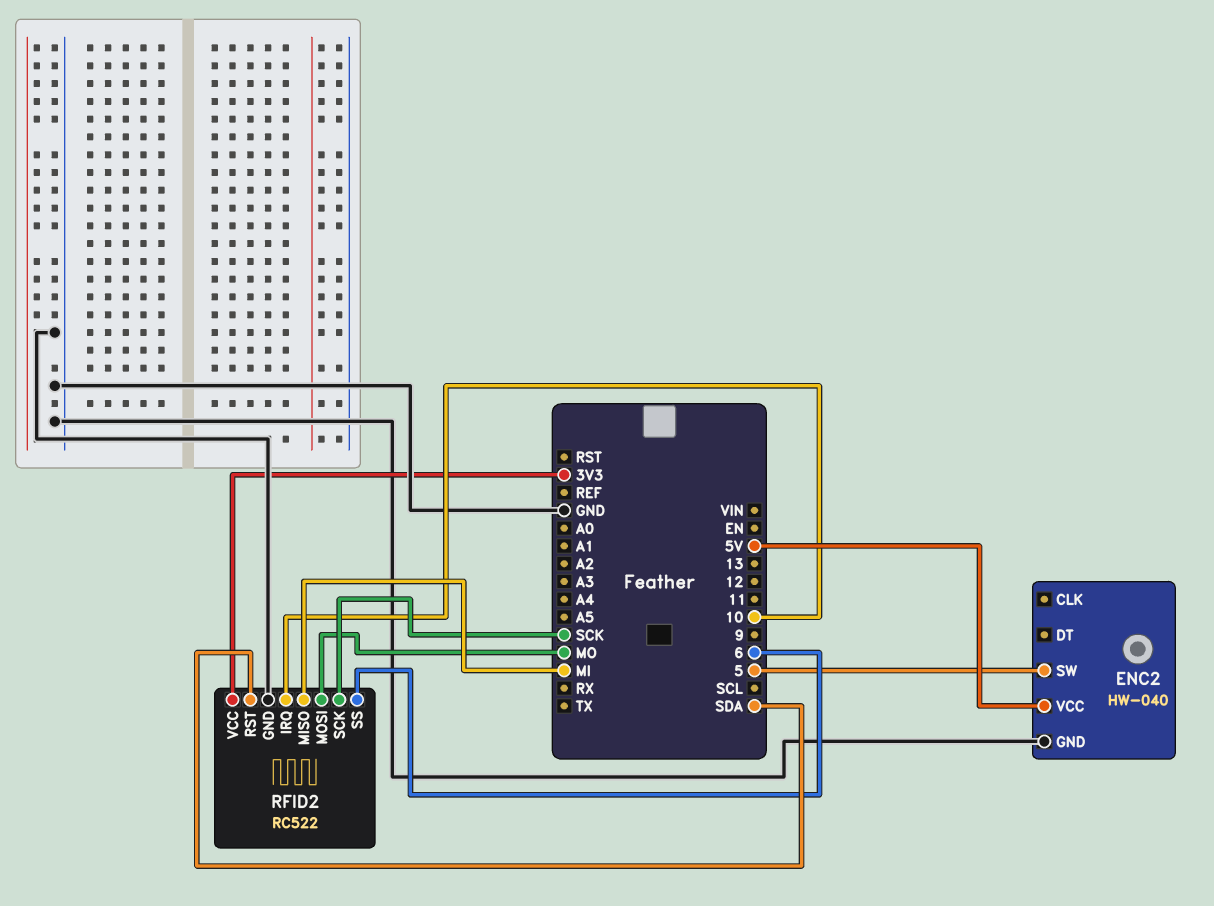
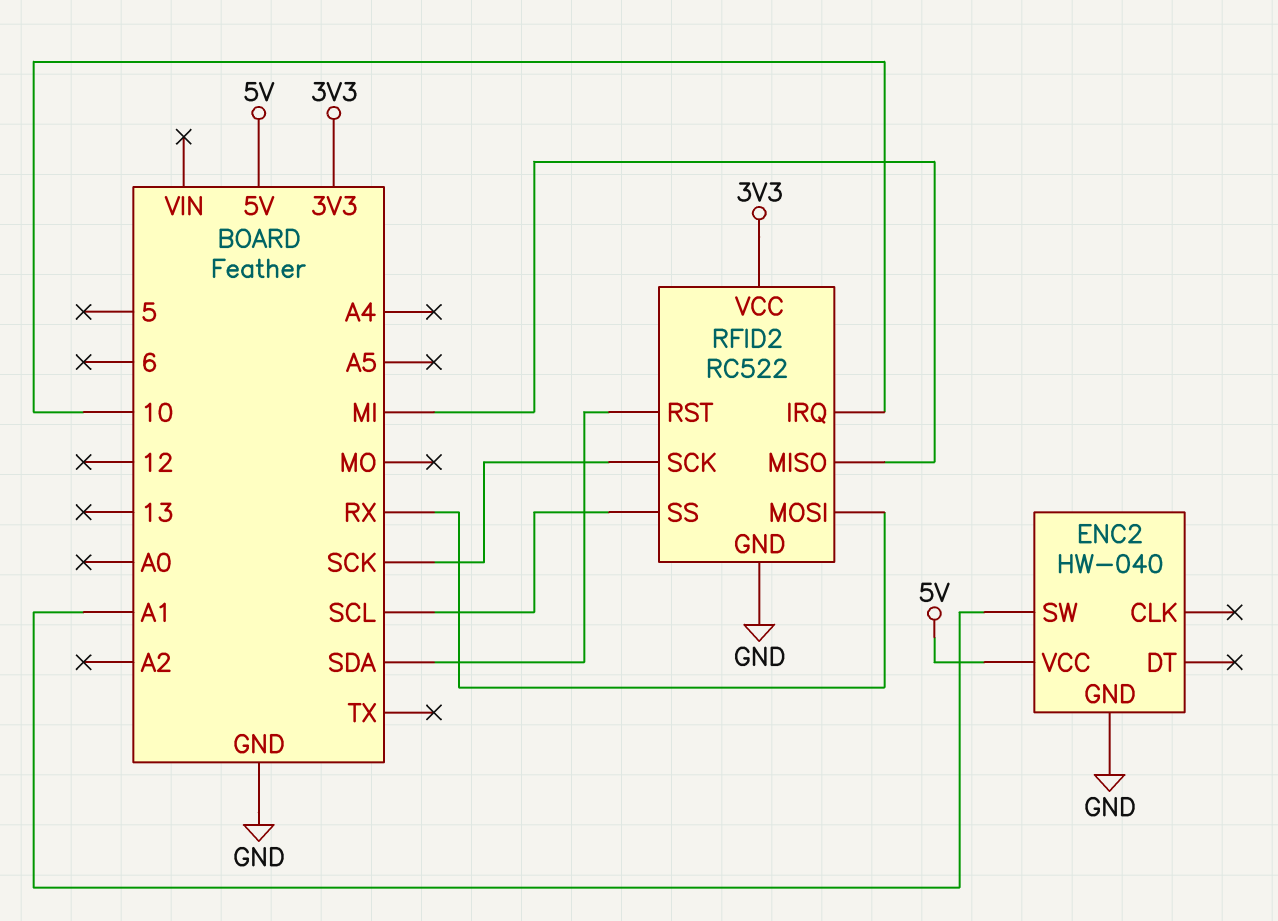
ENC2 pin SW: 5 -> A1
RFID2 pin MOSI: MO -> RX
RFID2 pin SS: 6 -> SCL

